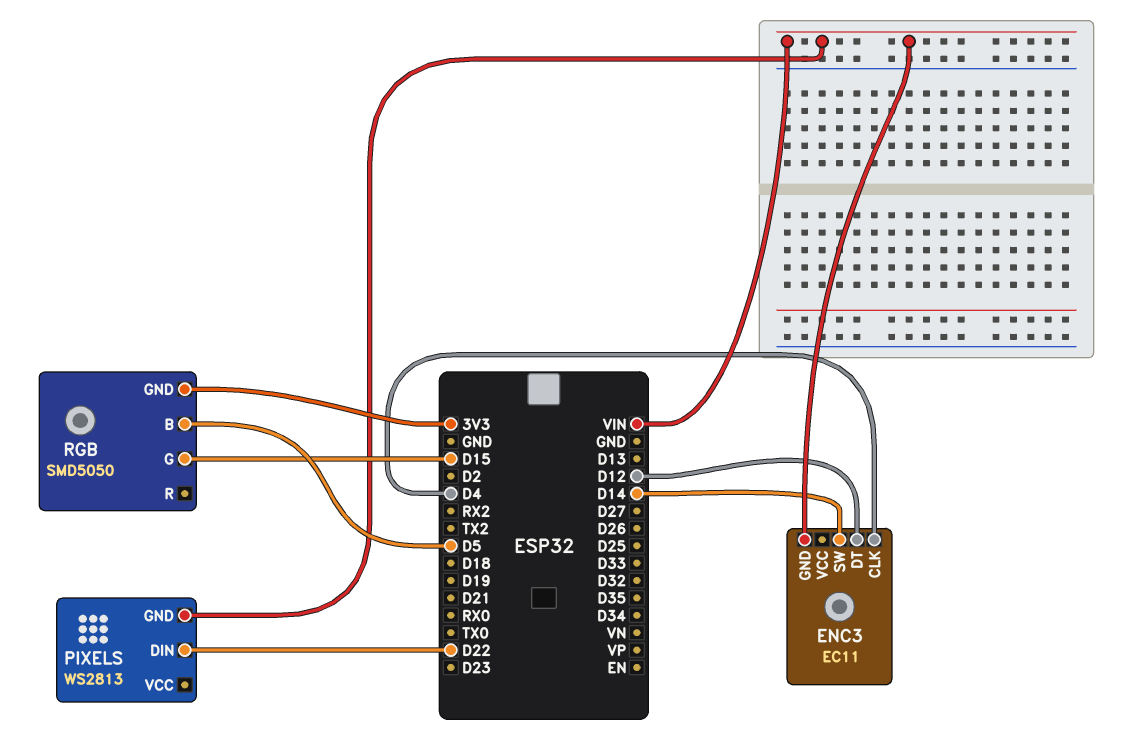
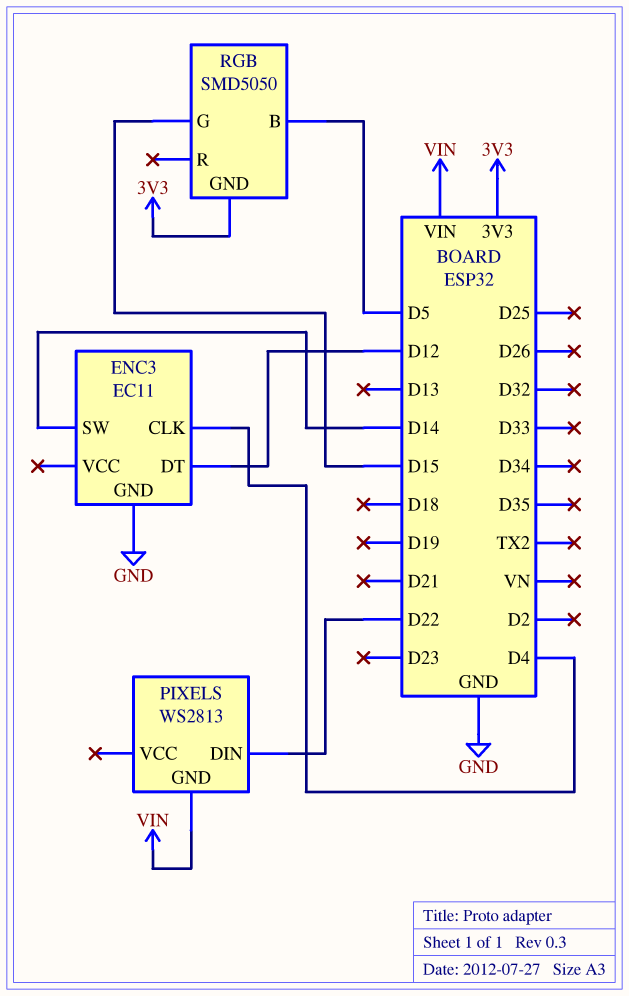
ENC3 pin GND: VIN -> GND

